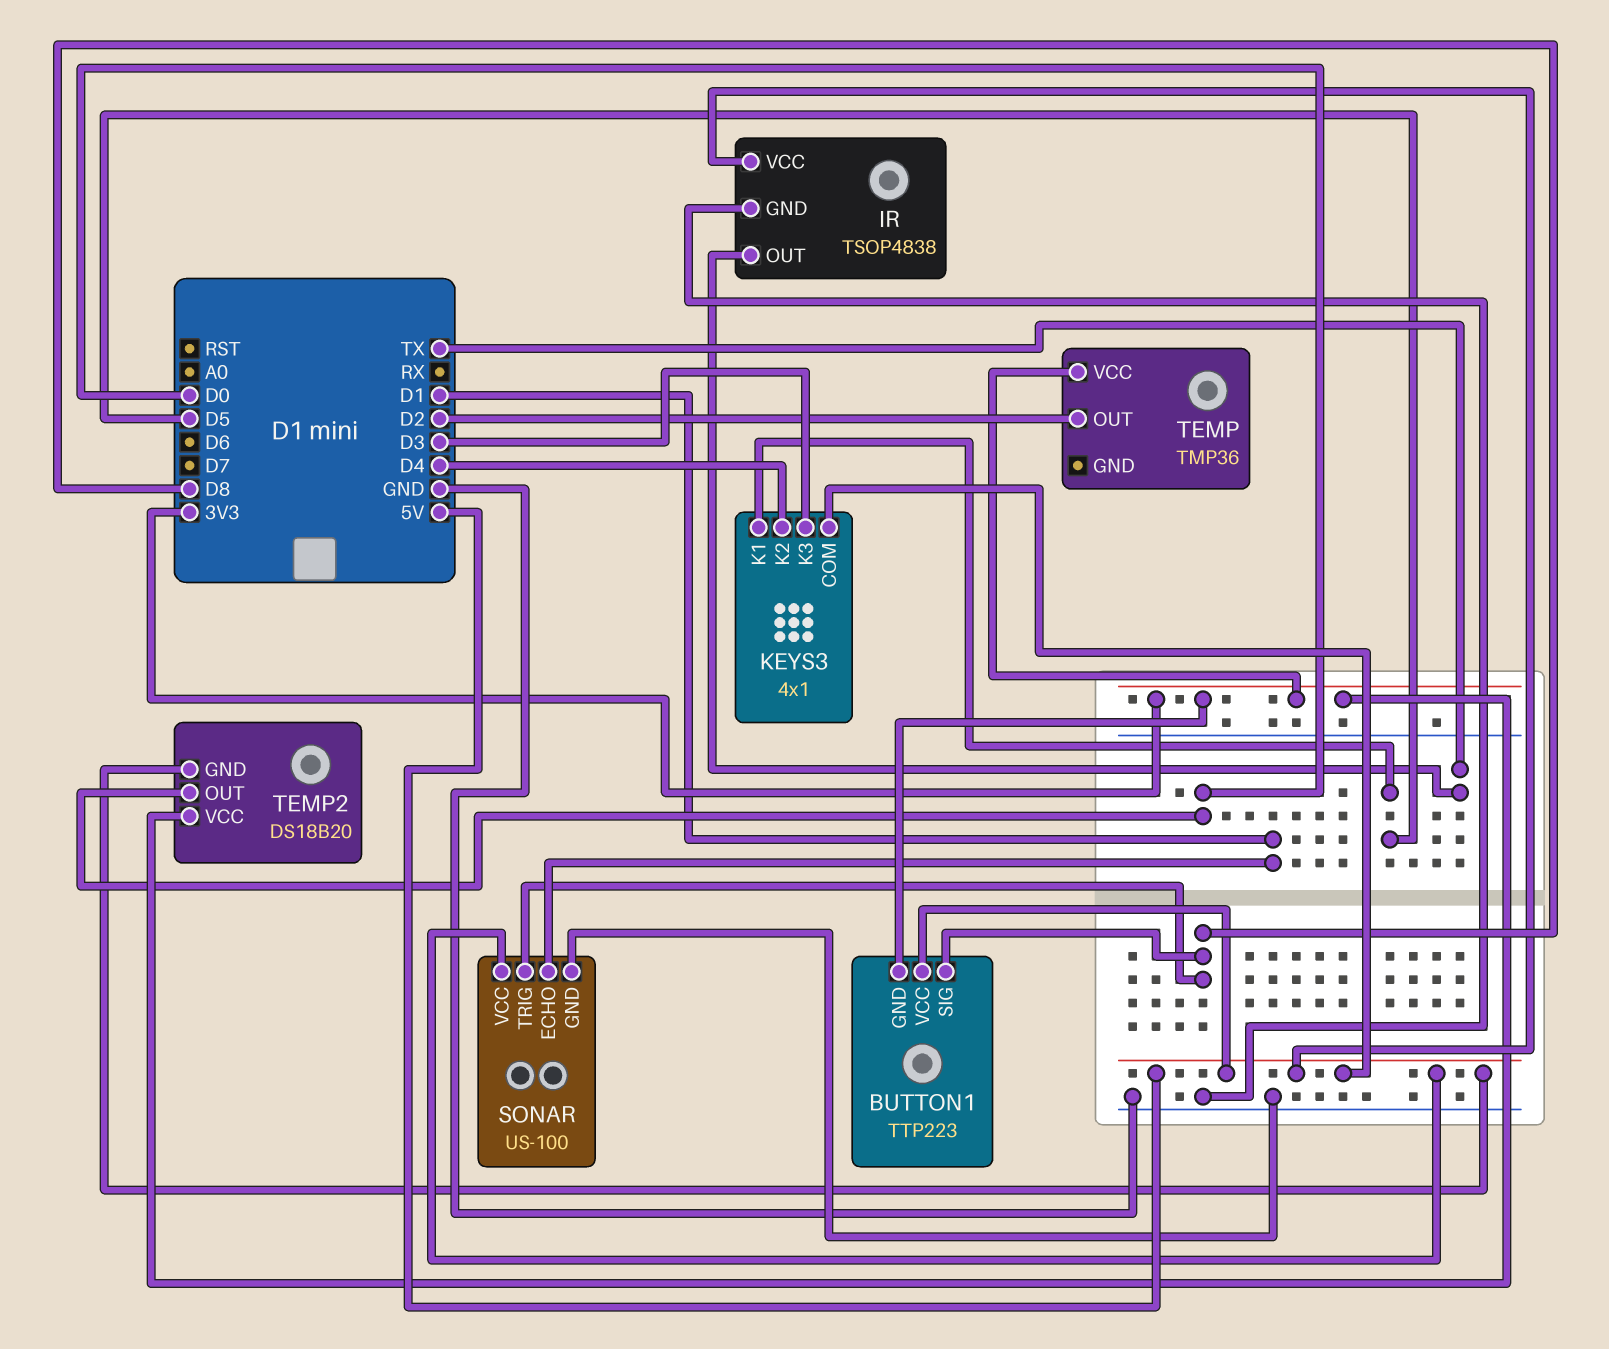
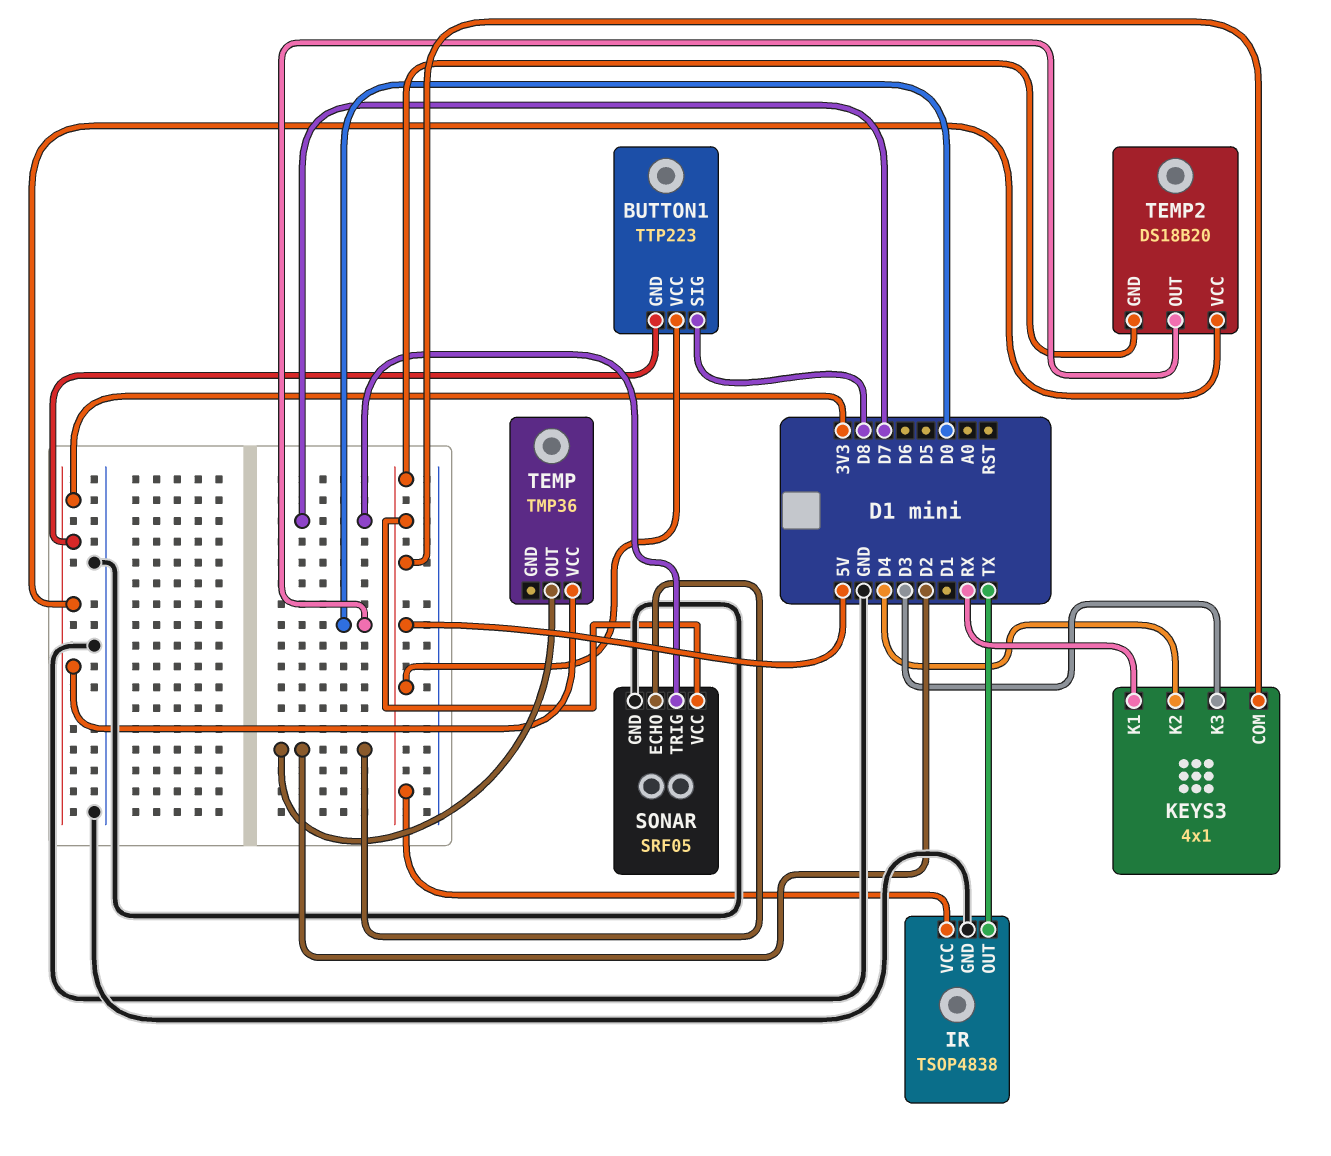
KEYS3 pin K1: D5 -> RX
SONAR: US-100 -> SRF05
SONAR pin ECHO: D1 -> D2
SONAR pin TRIG: D8 -> D7

